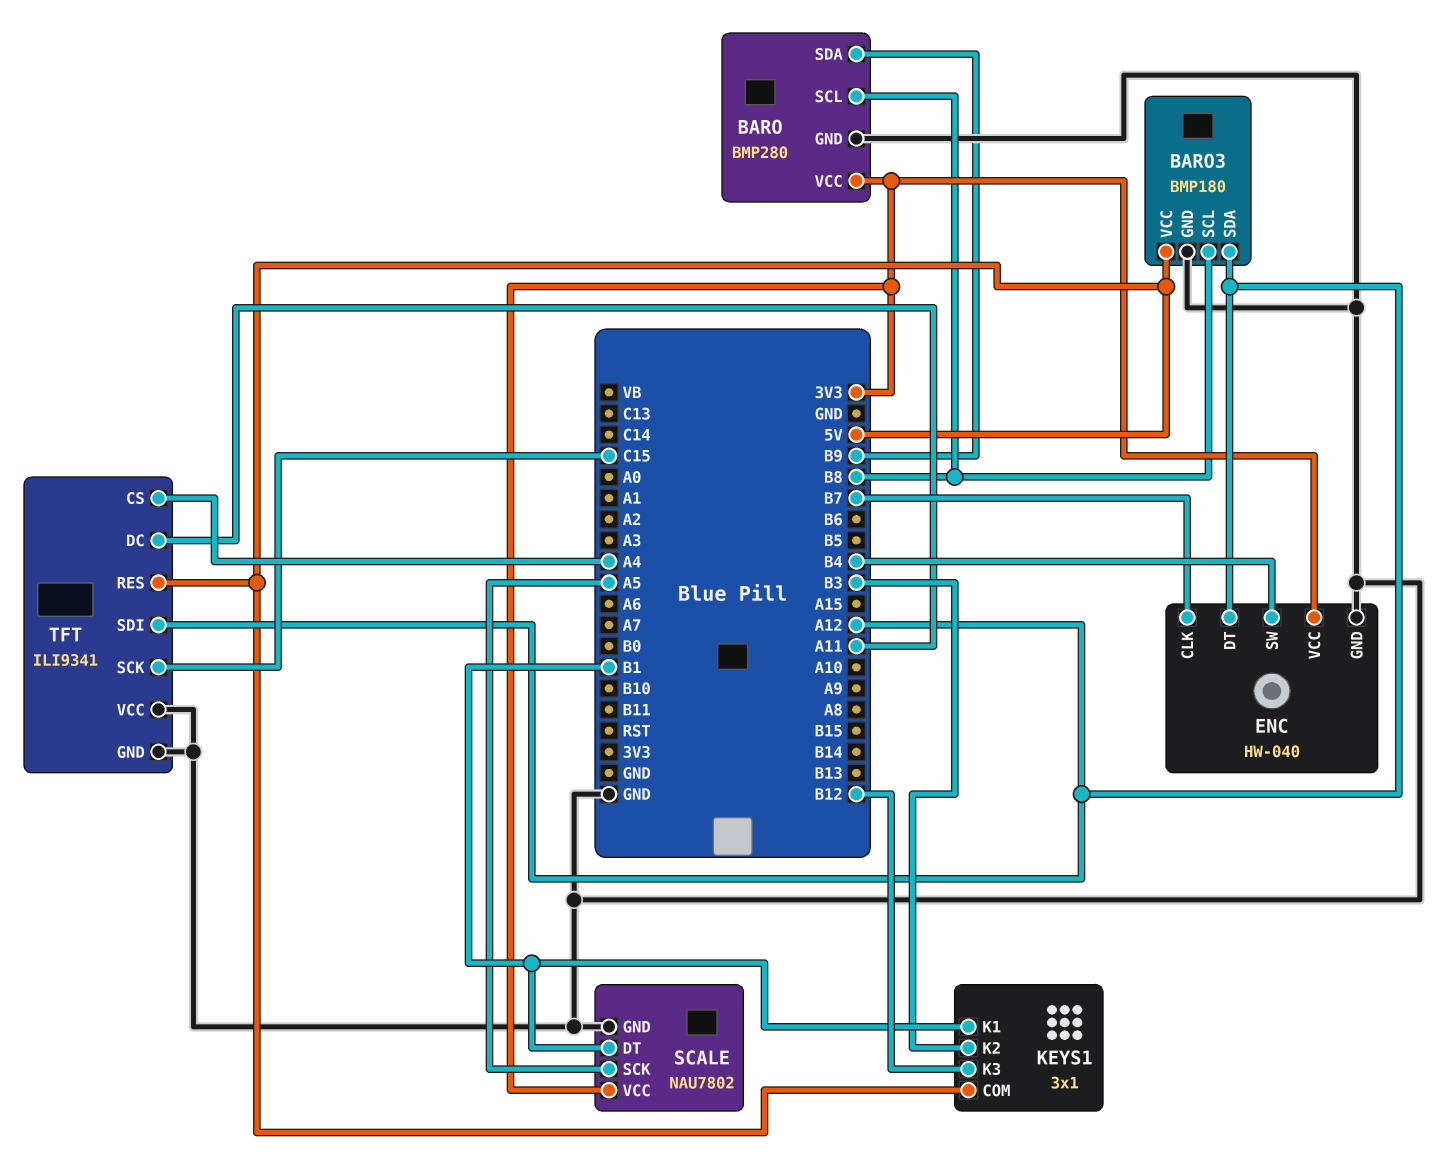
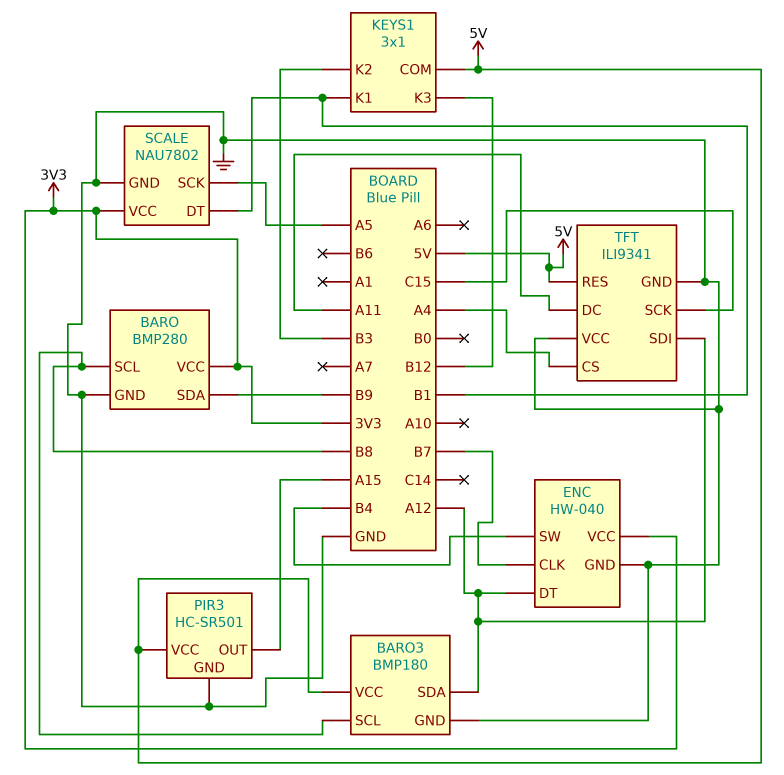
PIR3: none -> HC-SR501
PIR3 pin GND: none -> GND
PIR3 pin OUT: none -> A15
PIR3 pin VCC: none -> 5V

